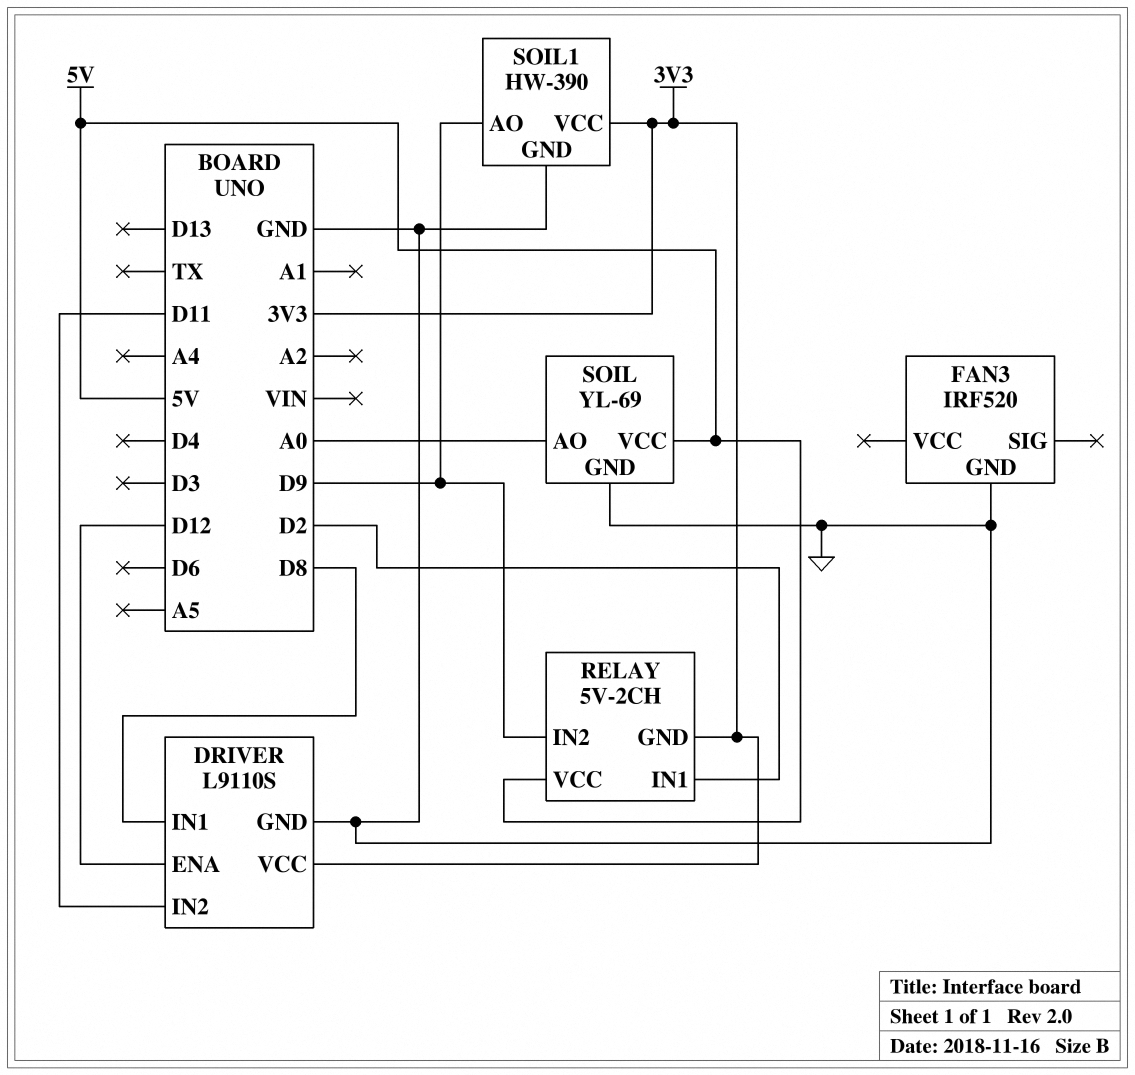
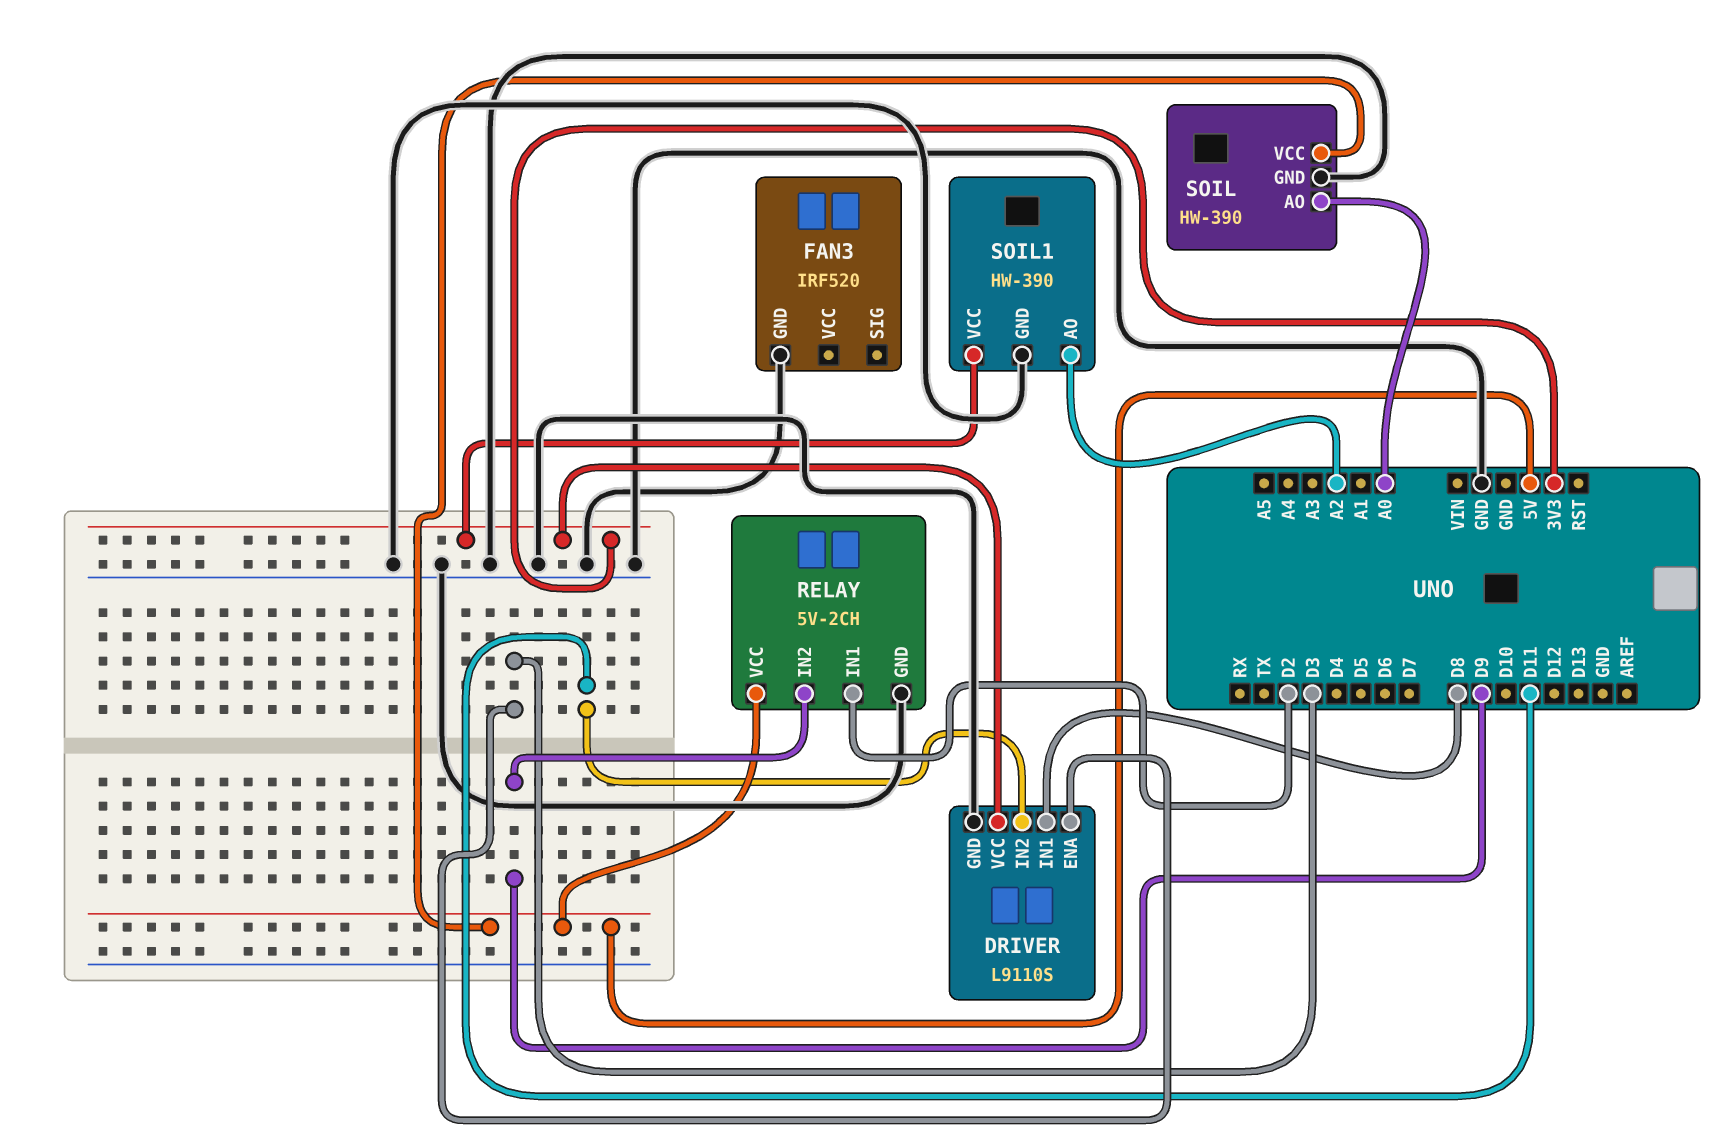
DRIVER pin ENA: D12 -> D3
RELAY pin GND: 3V3 -> GND
SOIL: YL-69 -> HW-390
SOIL1 pin AO: D9 -> A2

